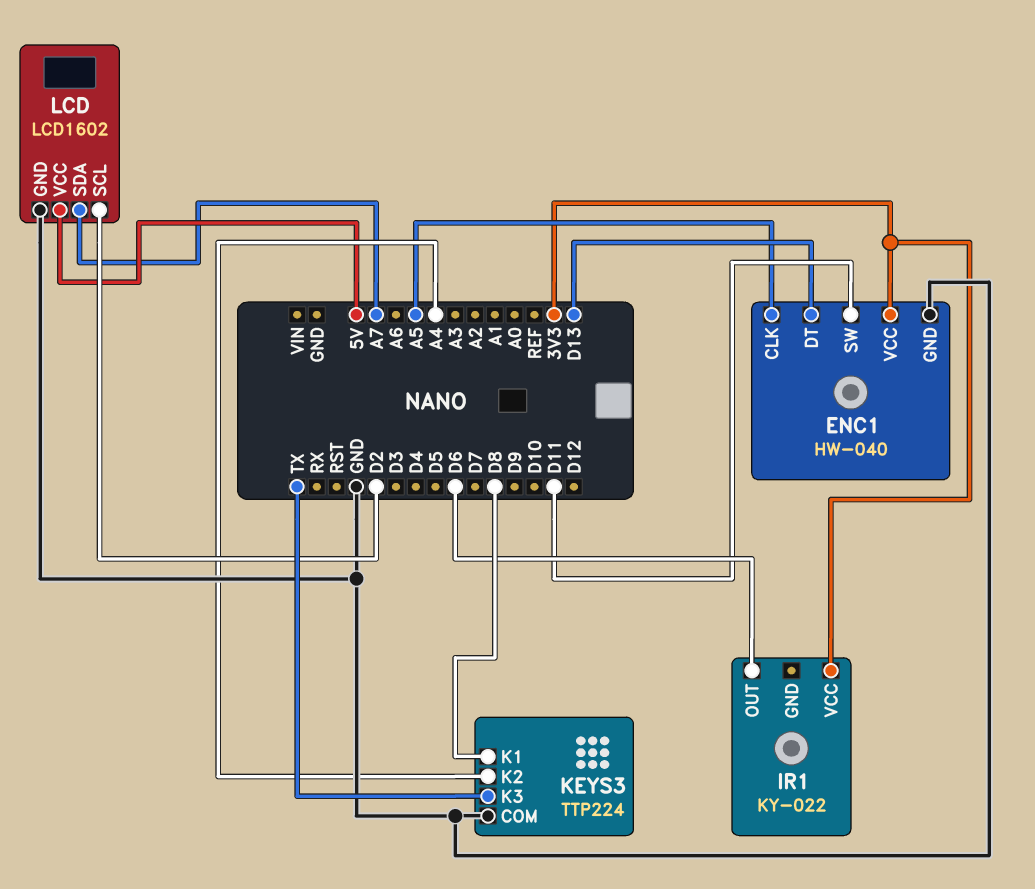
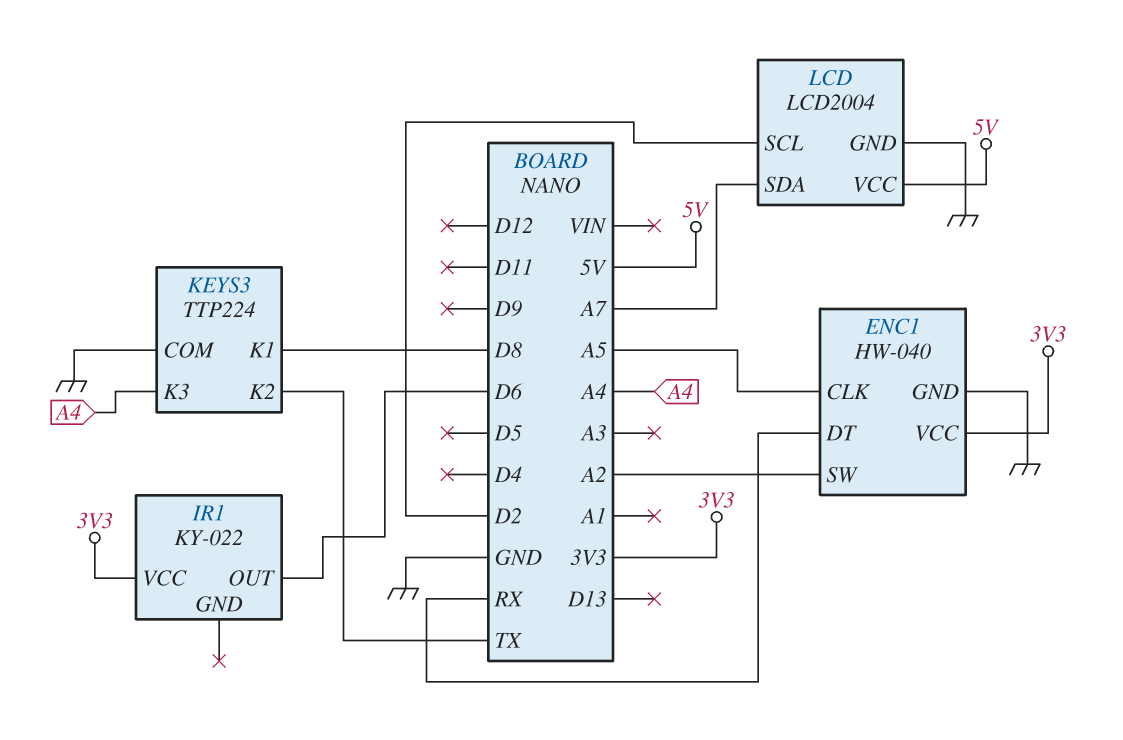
ENC1 pin DT: D13 -> RX
ENC1 pin SW: D11 -> A2
KEYS3 pin K2: A4 -> TX
KEYS3 pin K3: TX -> A4
LCD: LCD1602 -> LCD2004

